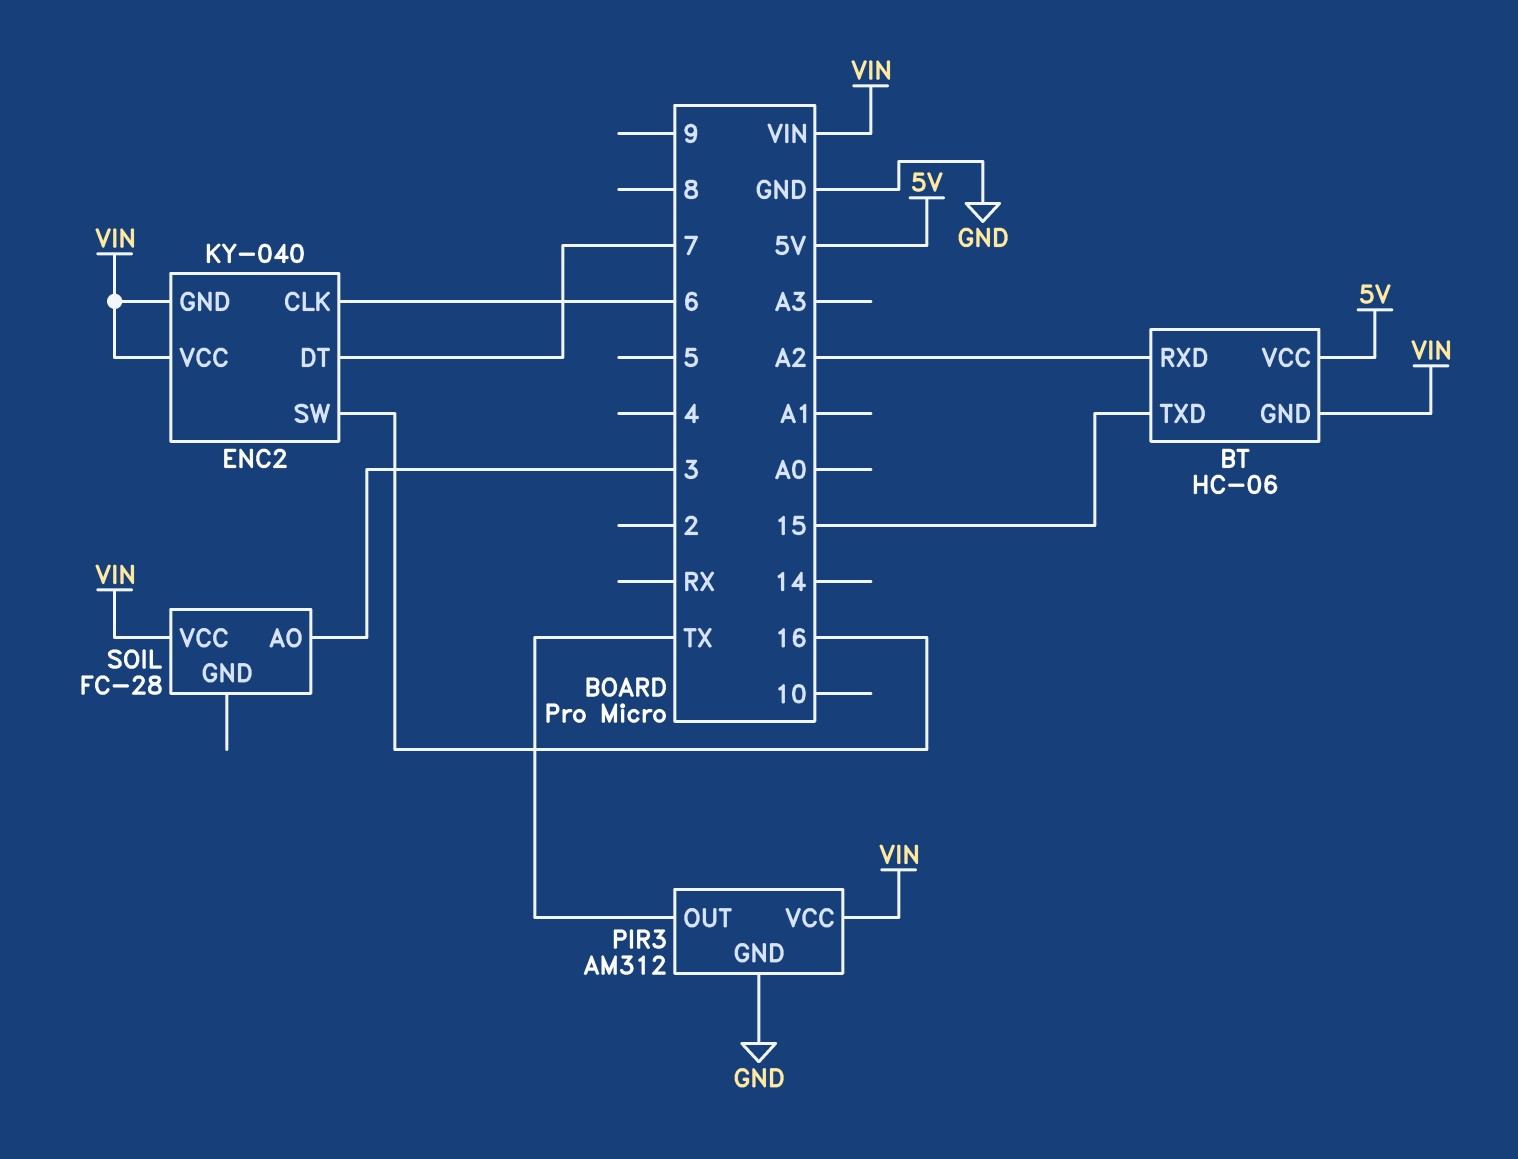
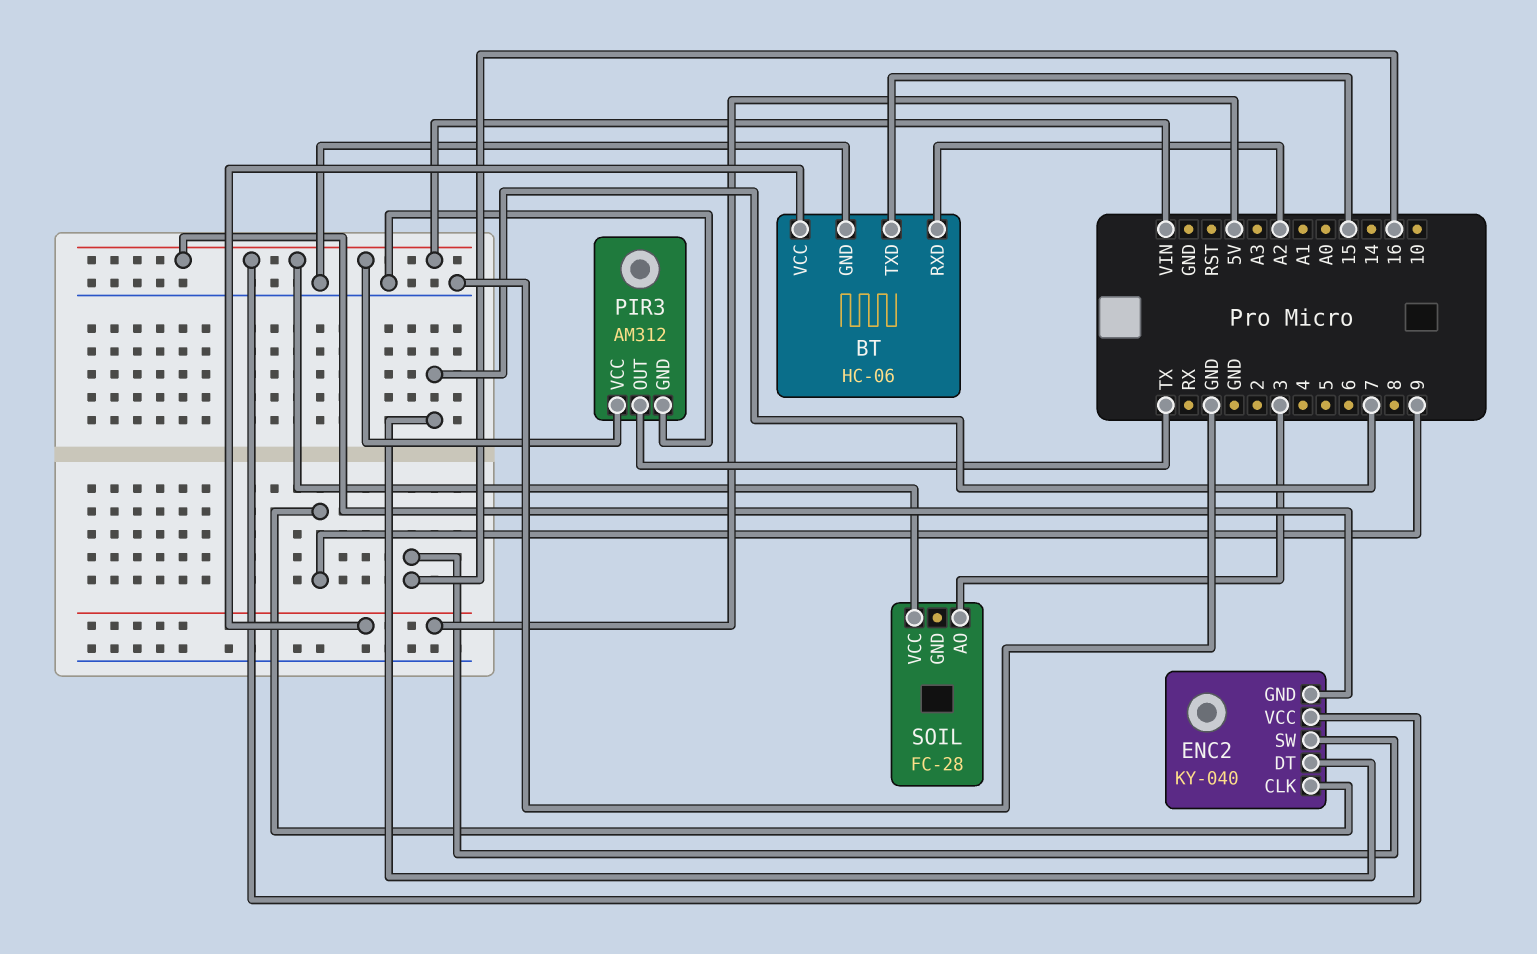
BT pin GND: VIN -> GND
ENC2 pin CLK: 6 -> 9

